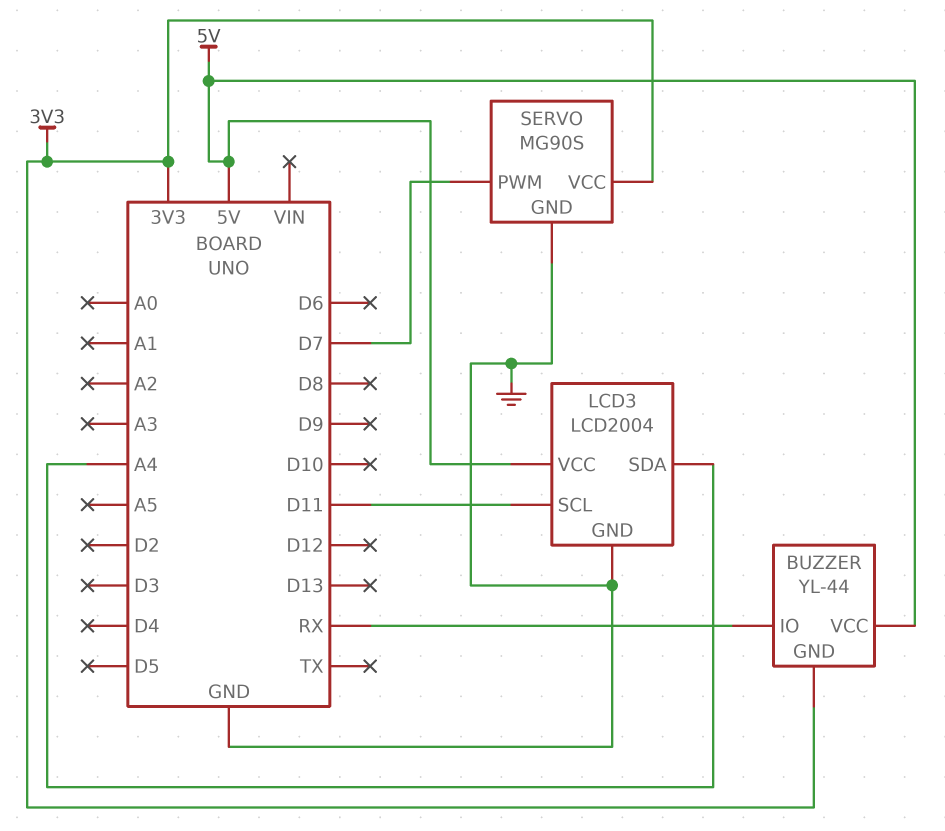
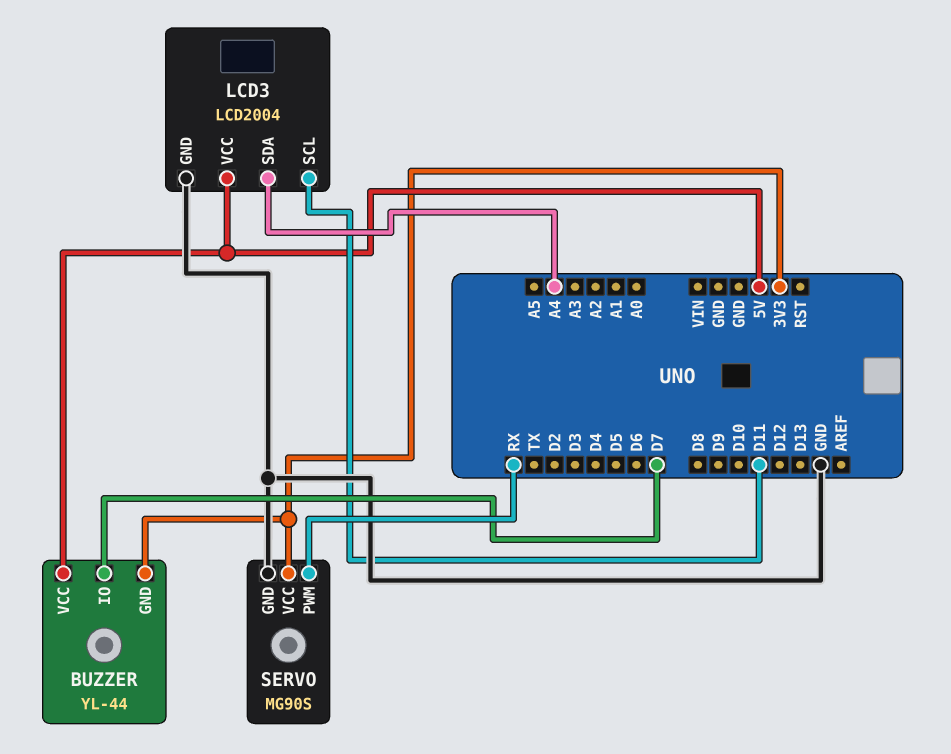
BUZZER pin IO: RX -> D7
SERVO pin PWM: D7 -> RX

